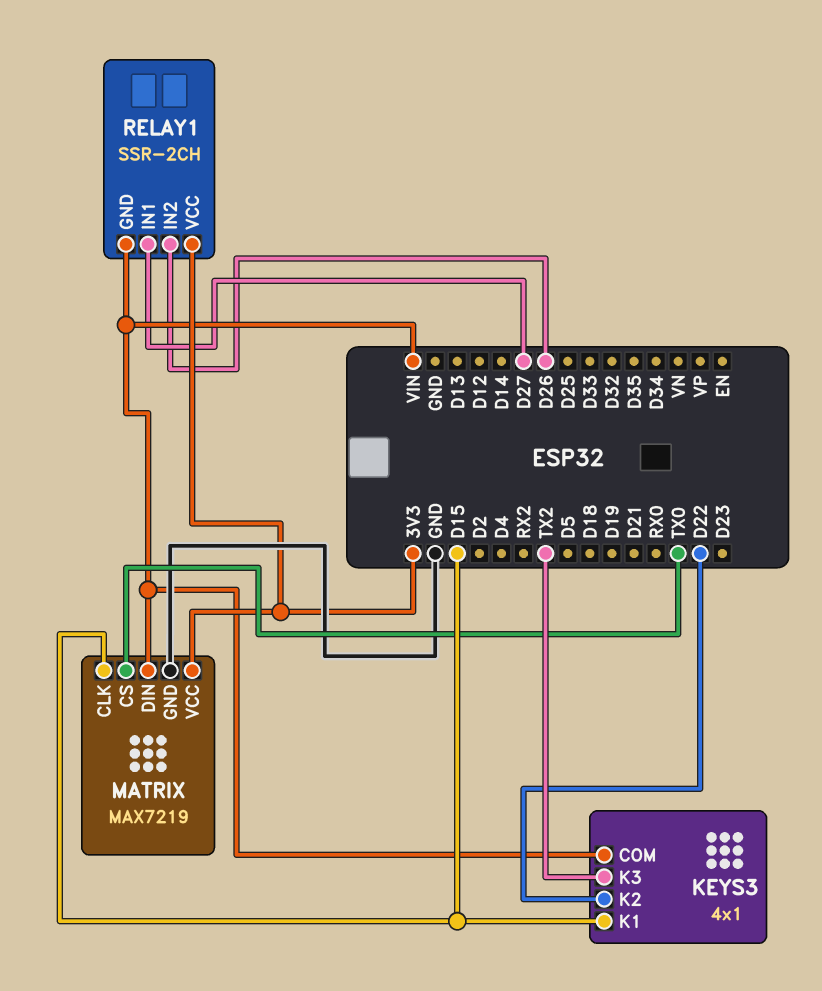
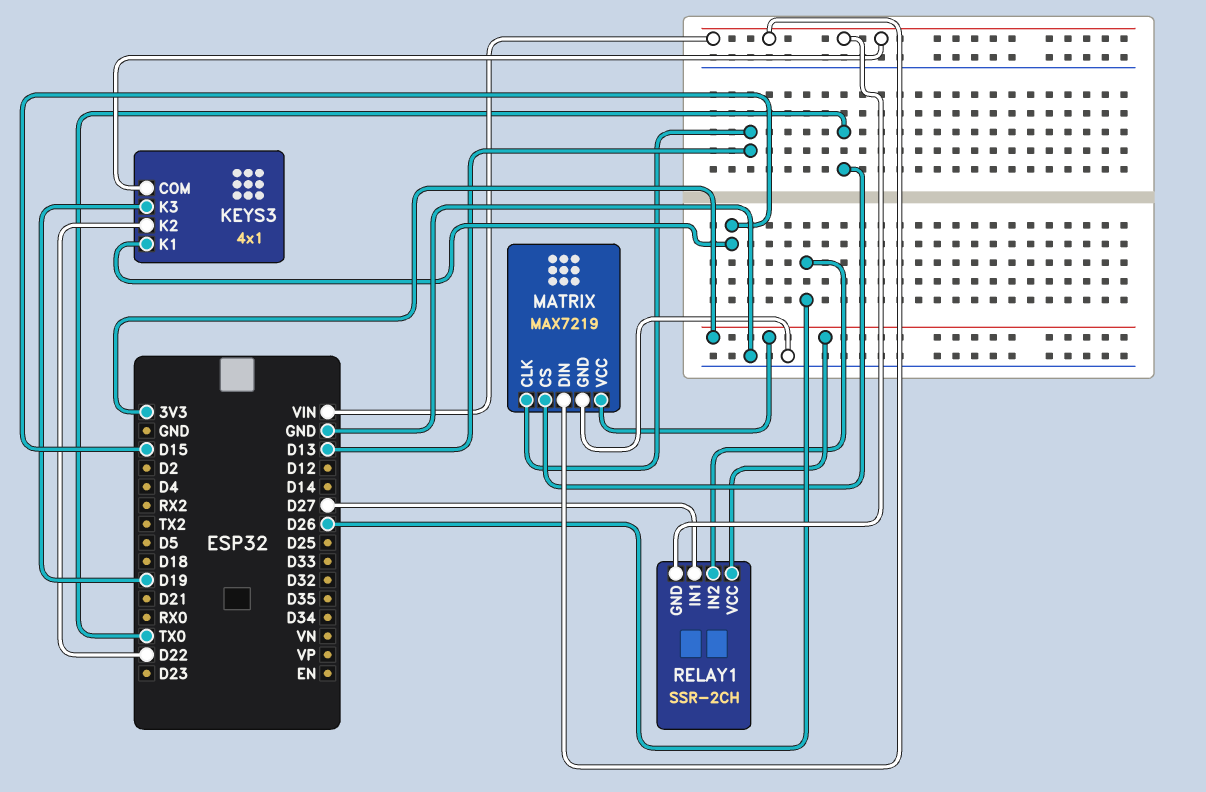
KEYS3 pin K3: TX2 -> D19
MATRIX pin CLK: D15 -> D13

